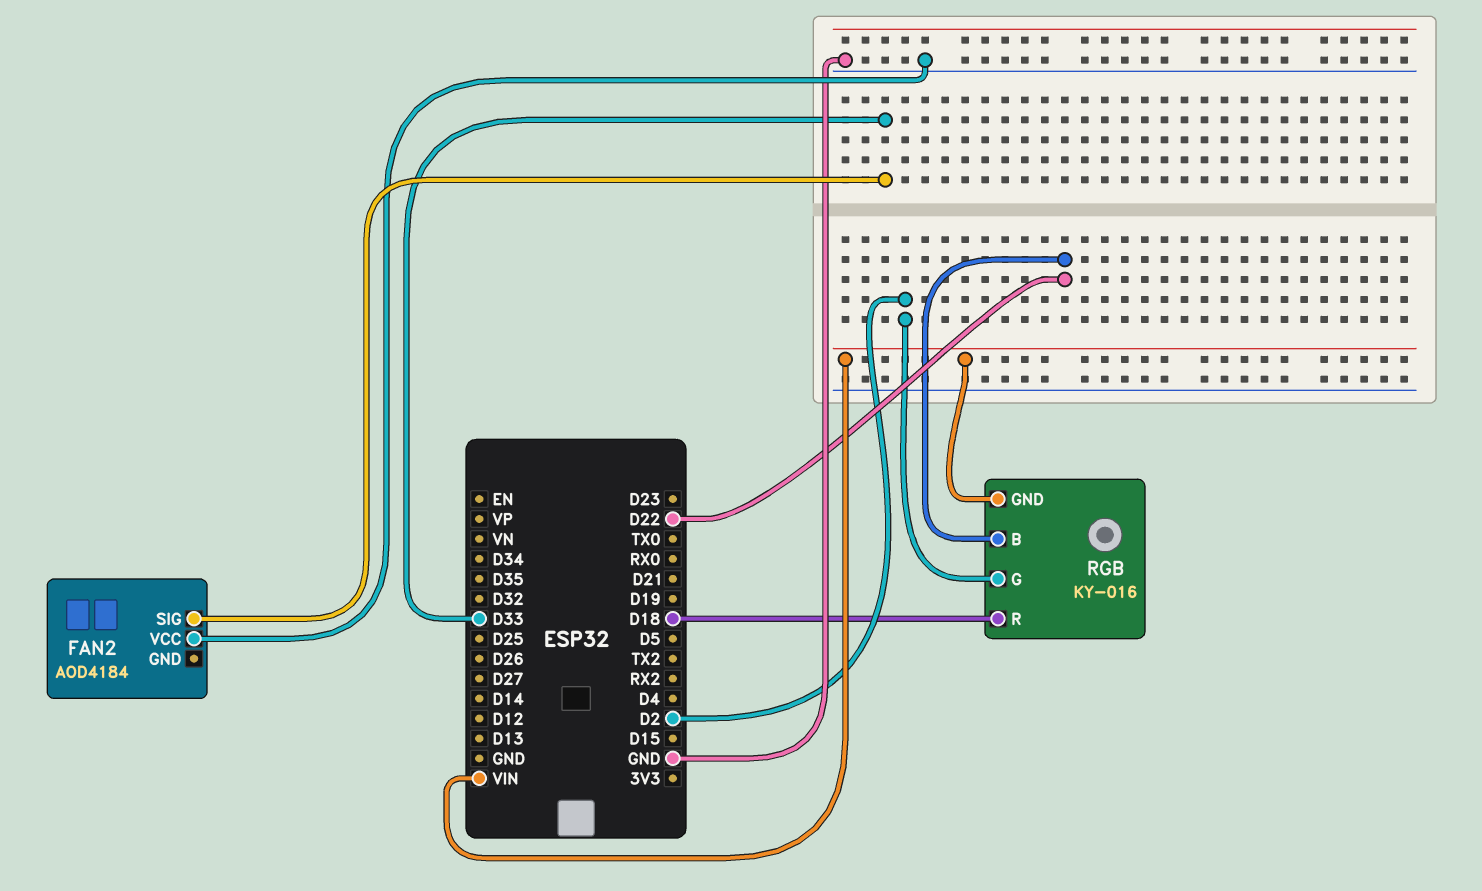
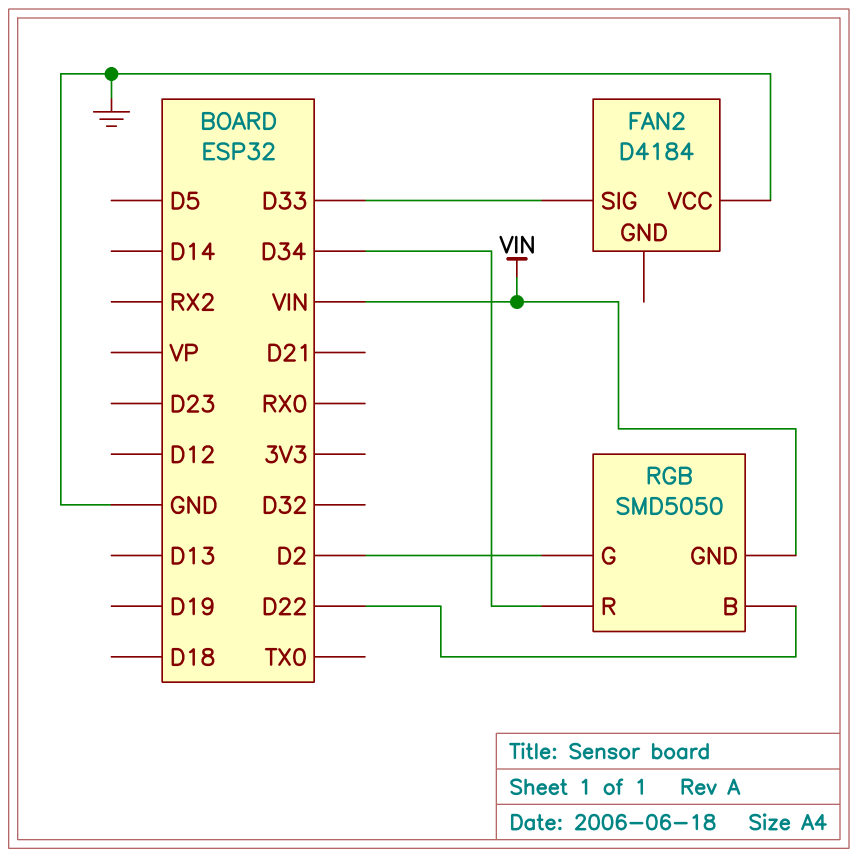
FAN2: AOD4184 -> D4184
RGB: KY-016 -> SMD5050
RGB pin R: D18 -> D34

